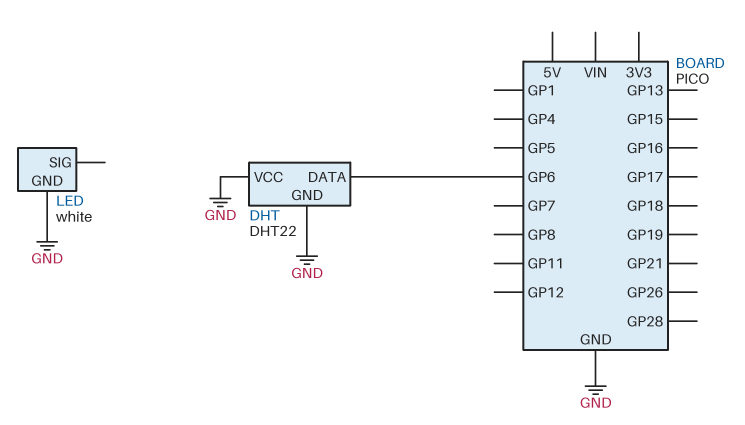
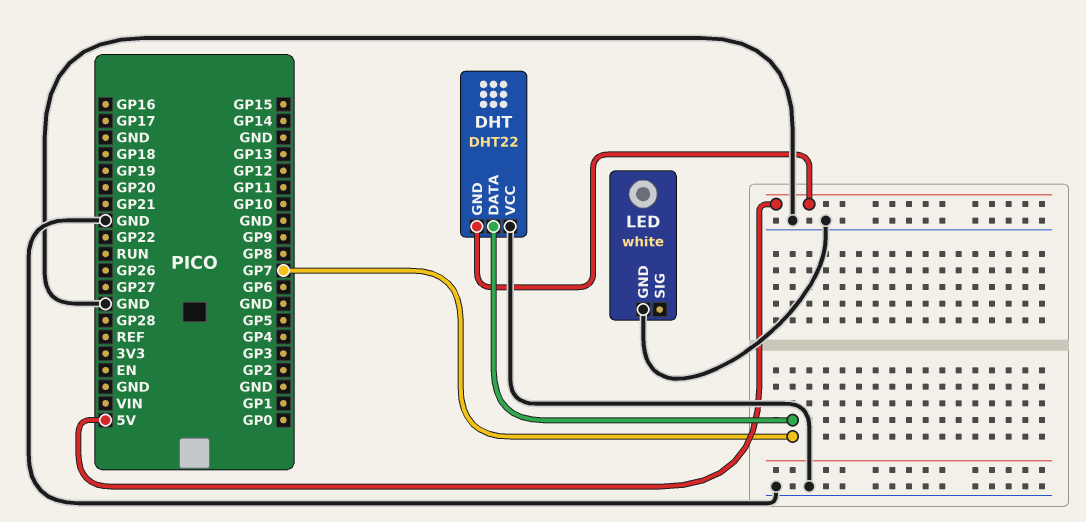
DHT pin DATA: GP6 -> GP7
DHT pin GND: GND -> 5V

